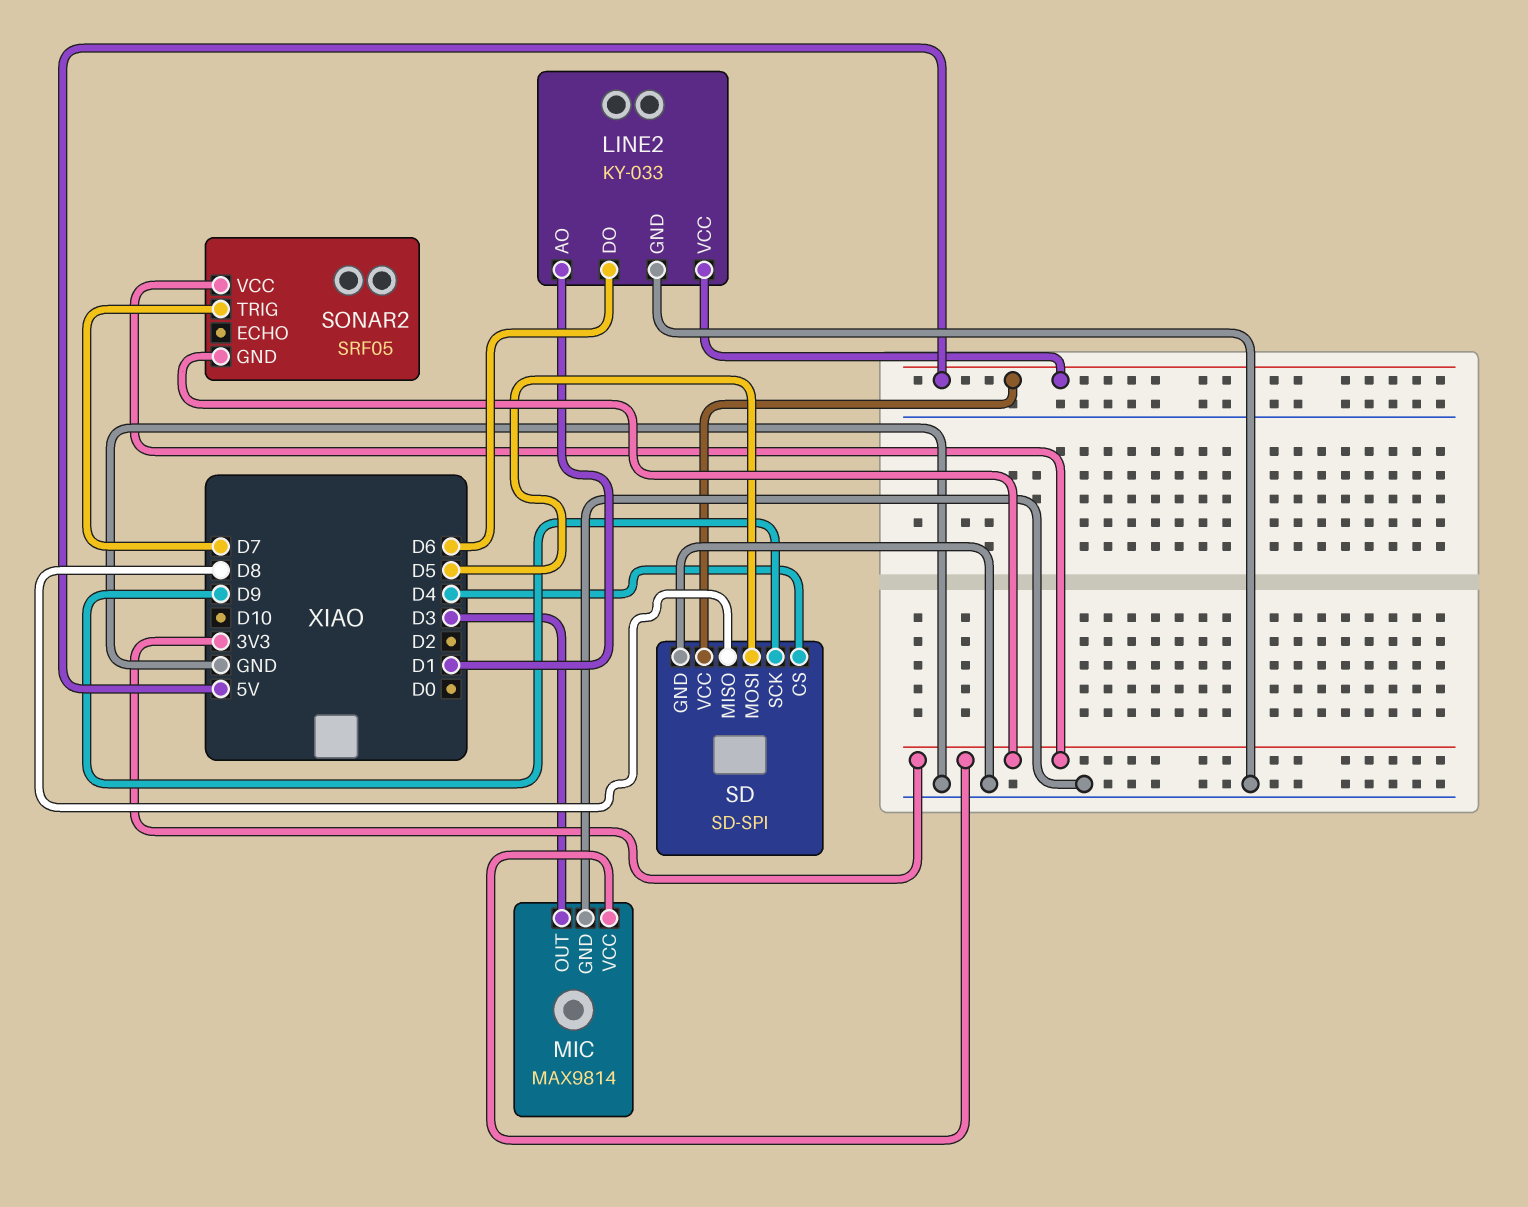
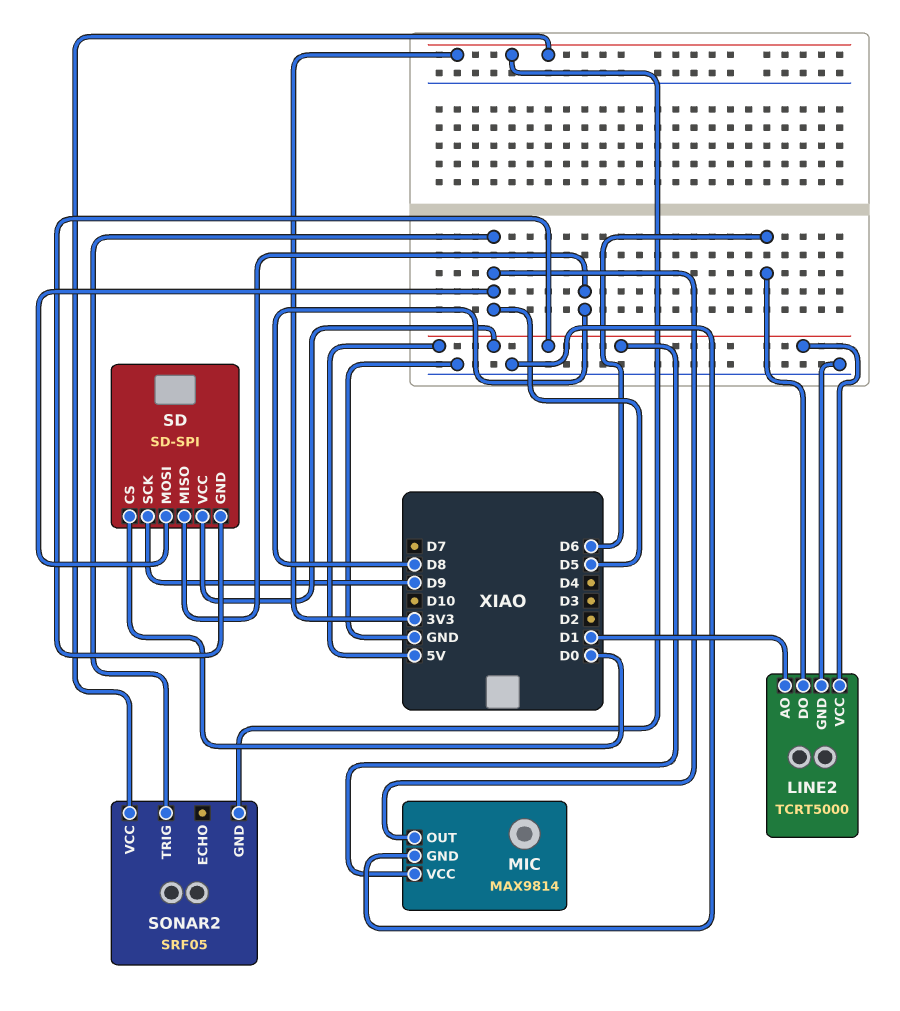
LINE2: KY-033 -> TCRT5000
MIC pin OUT: D3 -> D5
MIC pin VCC: 3V3 -> 5V
SD pin CS: D4 -> D0
SD pin GND: GND -> 5V
SONAR2 pin TRIG: D7 -> D5

